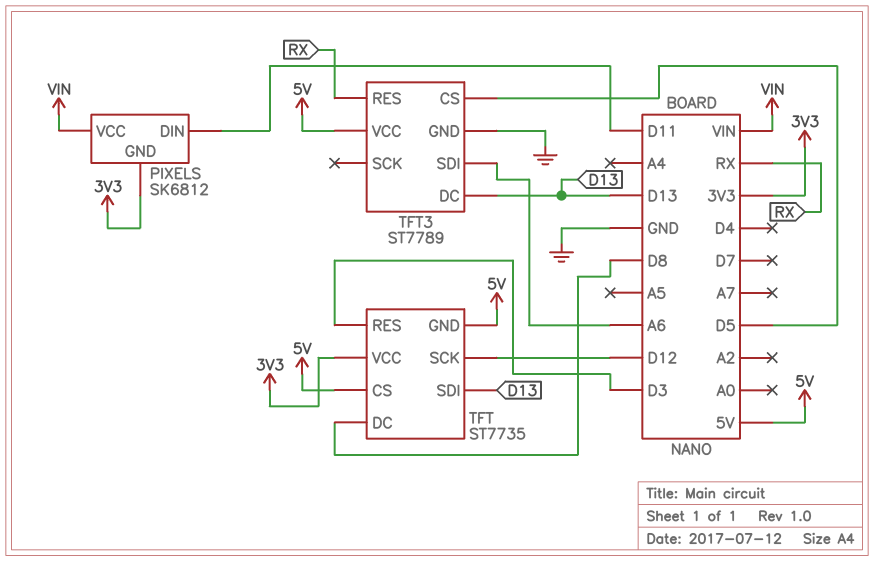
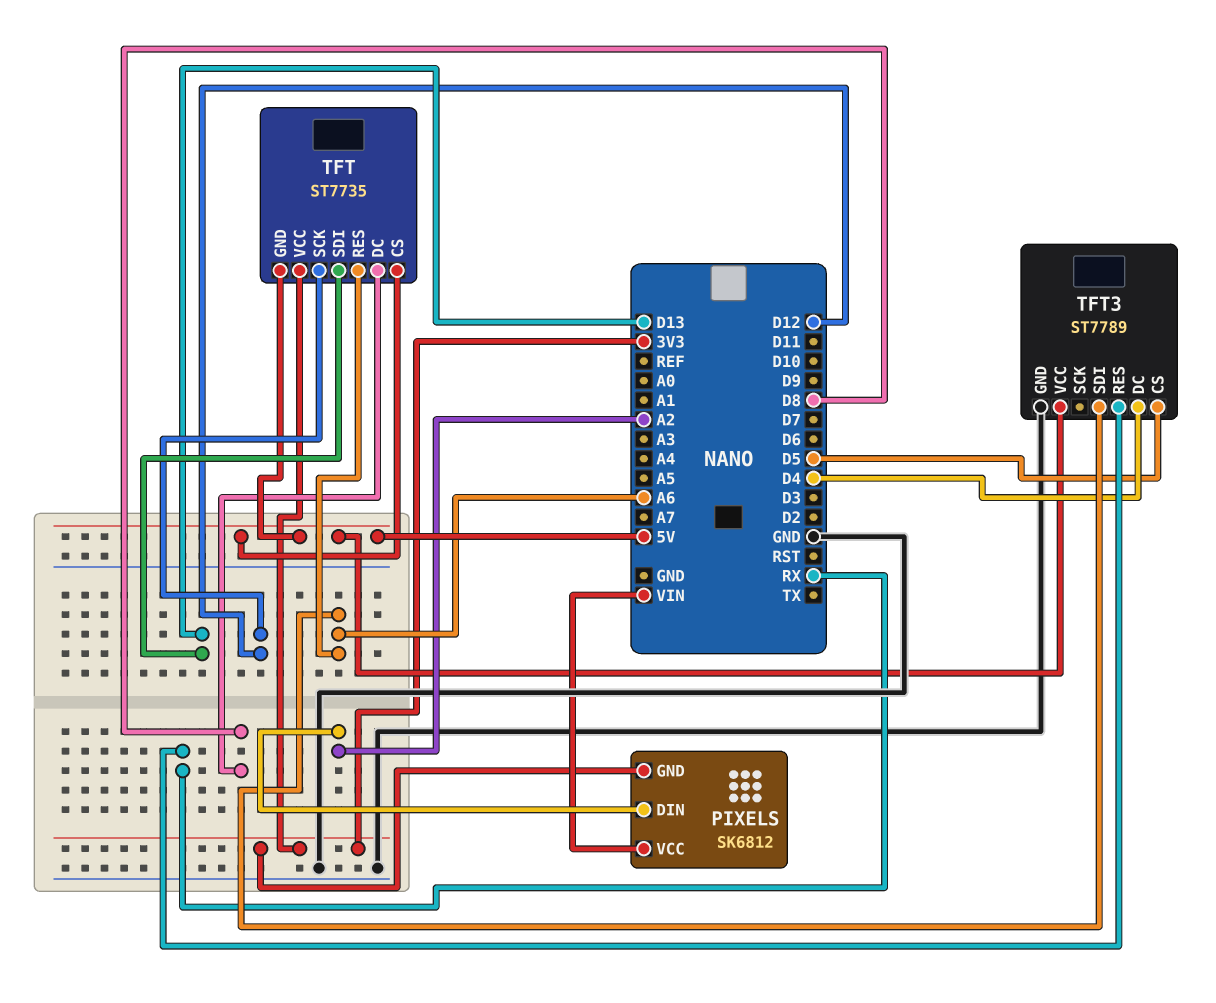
PIXELS pin DIN: D11 -> A2
TFT pin RES: D3 -> A6
TFT3 pin DC: D13 -> D4

